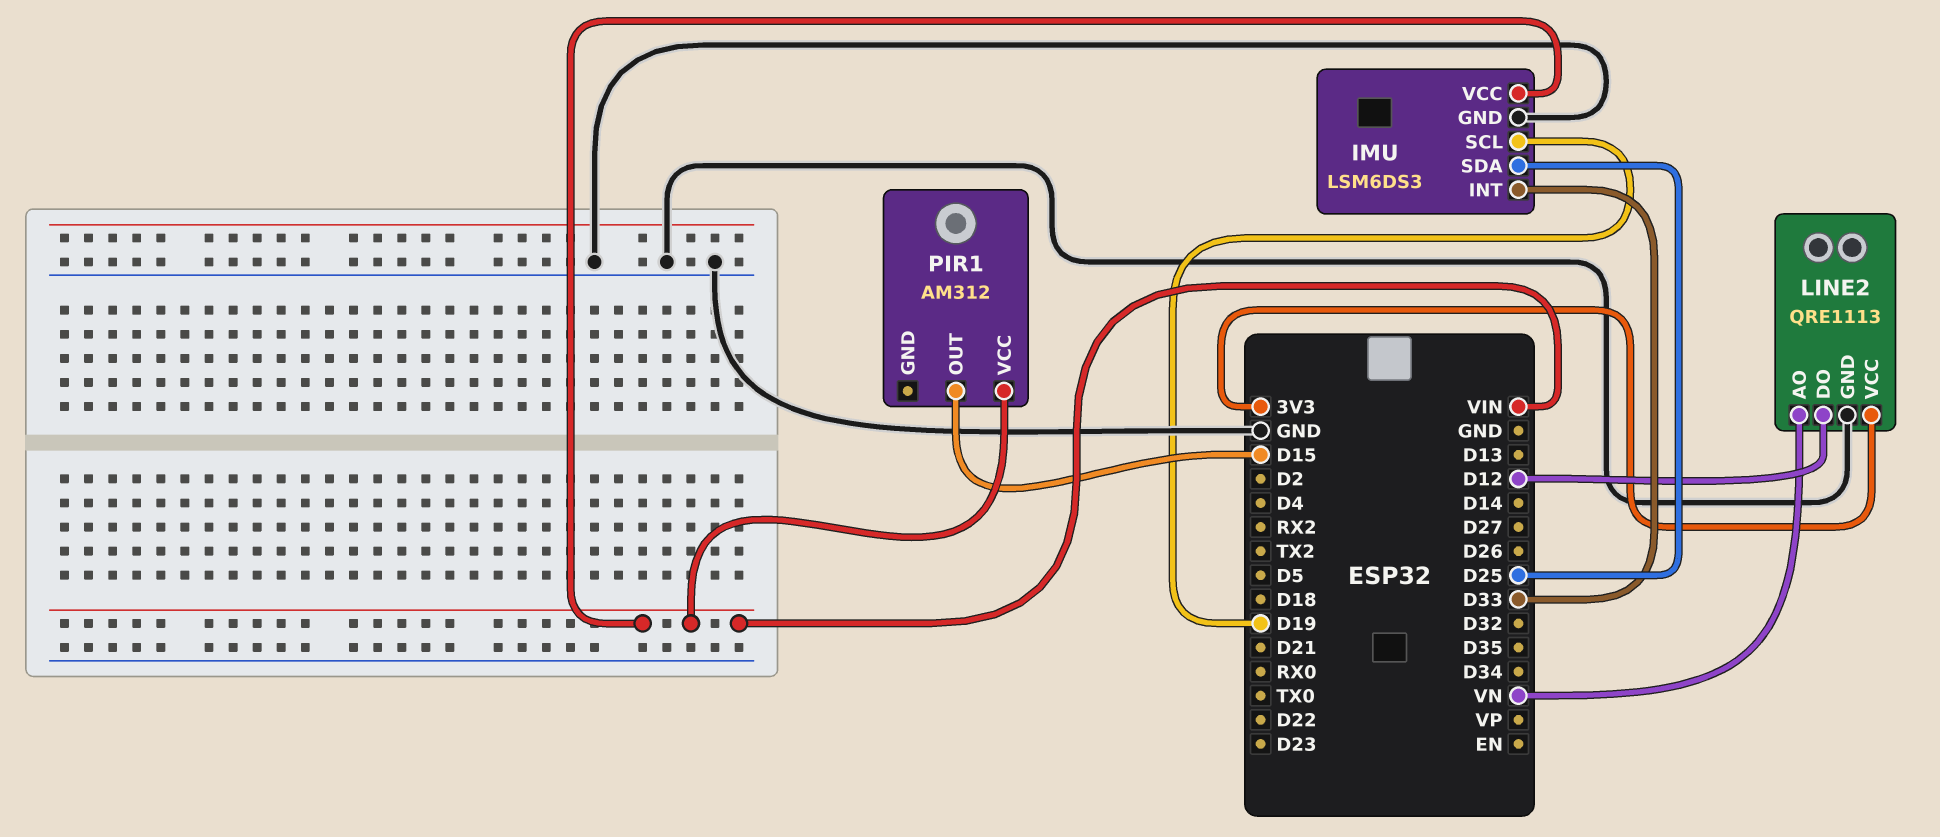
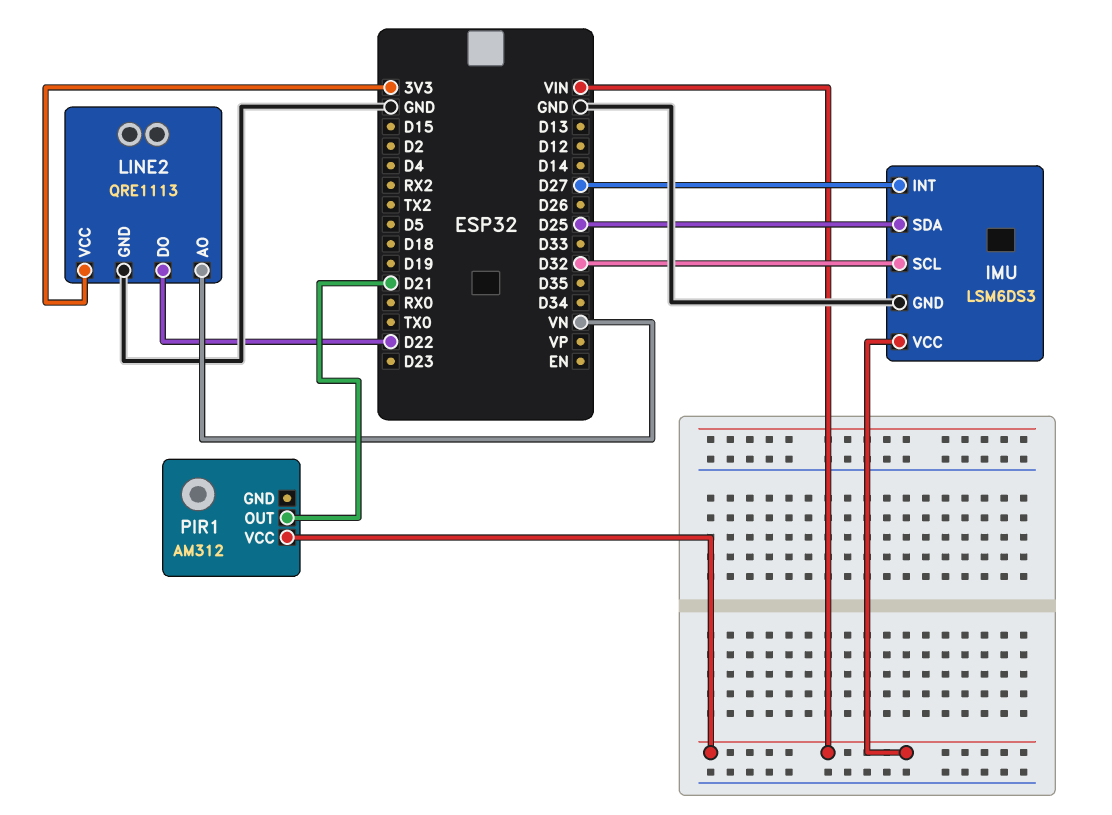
IMU pin INT: D33 -> D27
IMU pin SCL: D19 -> D32
LINE2 pin DO: D12 -> D22
PIR1 pin OUT: D15 -> D21

